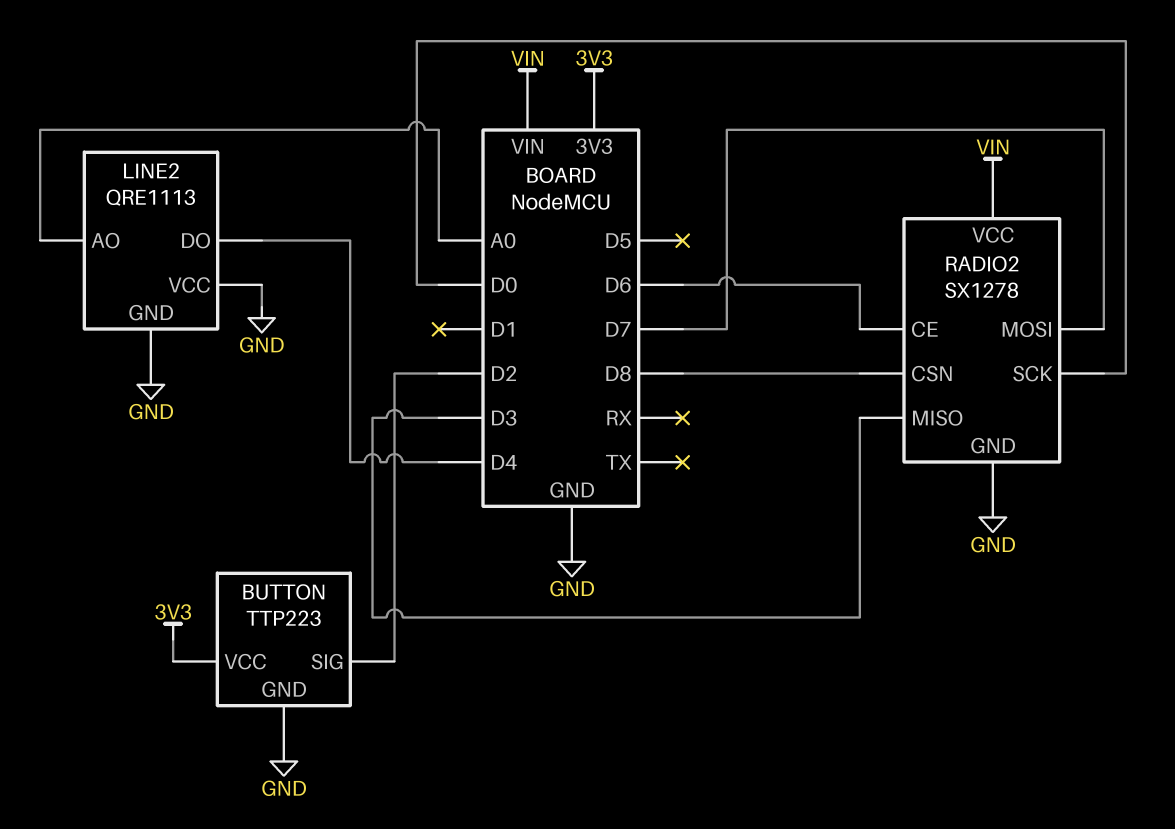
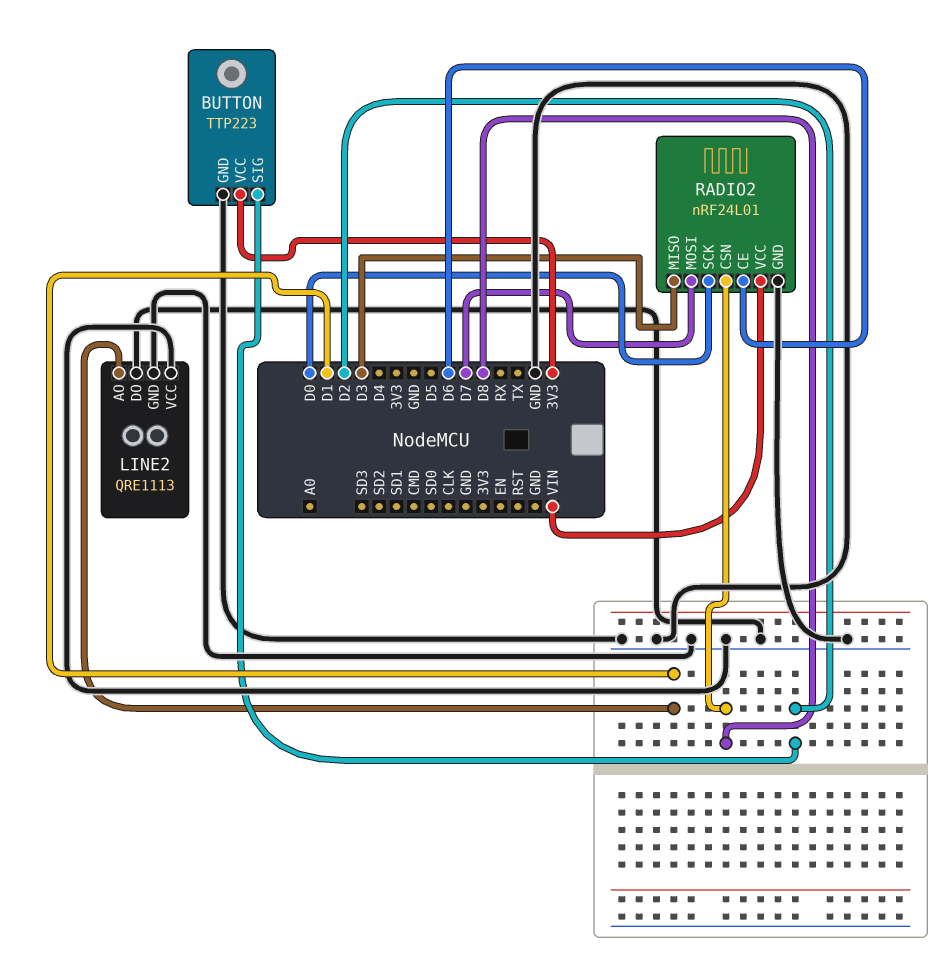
LINE2 pin AO: A0 -> D1
LINE2 pin DO: D4 -> GND
RADIO2: SX1278 -> nRF24L01

